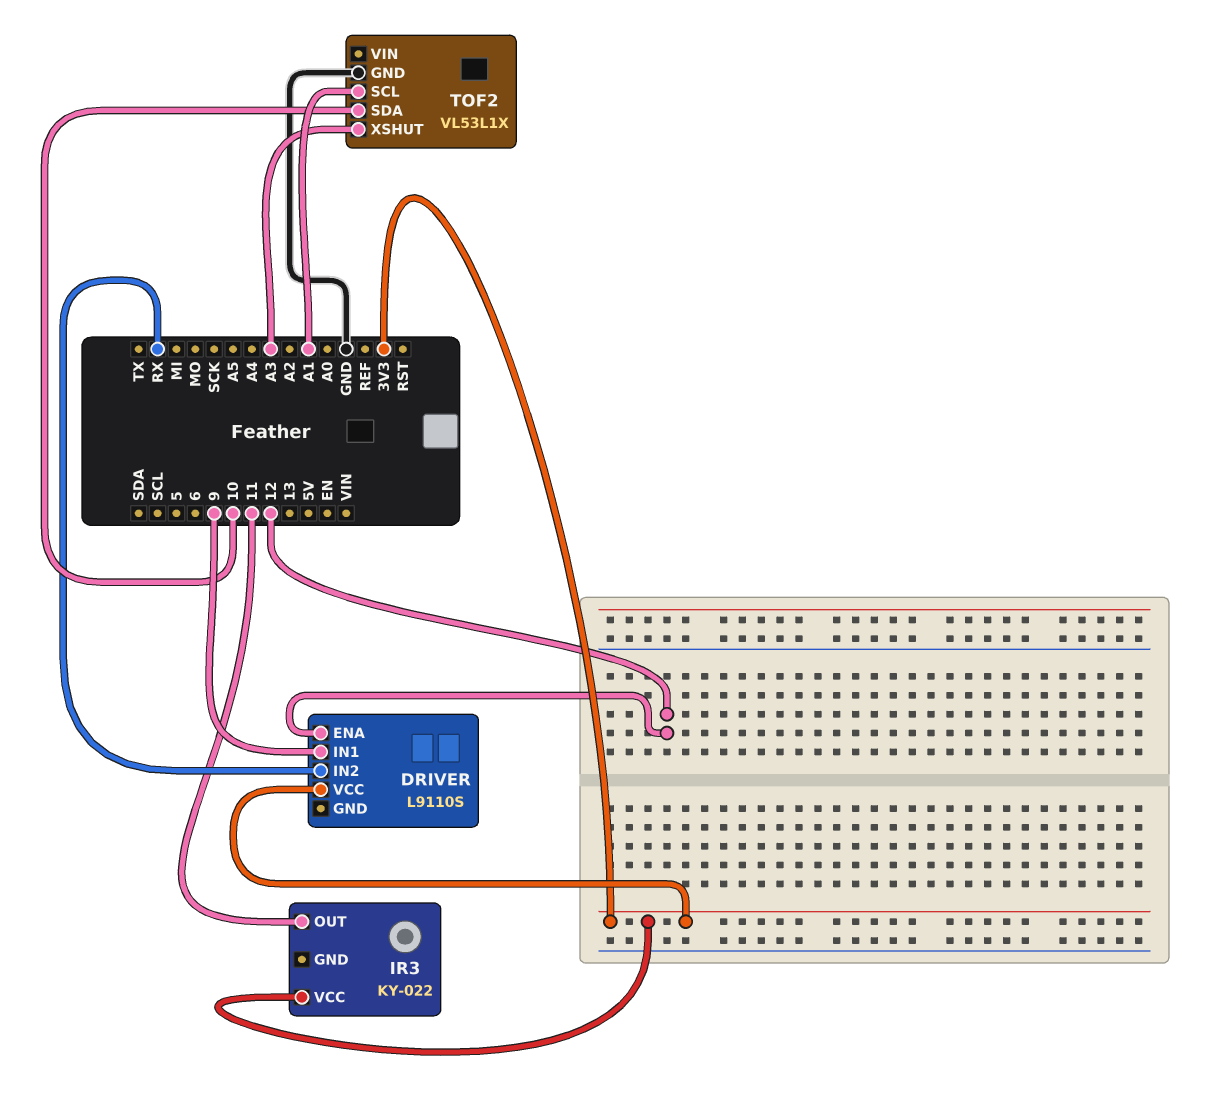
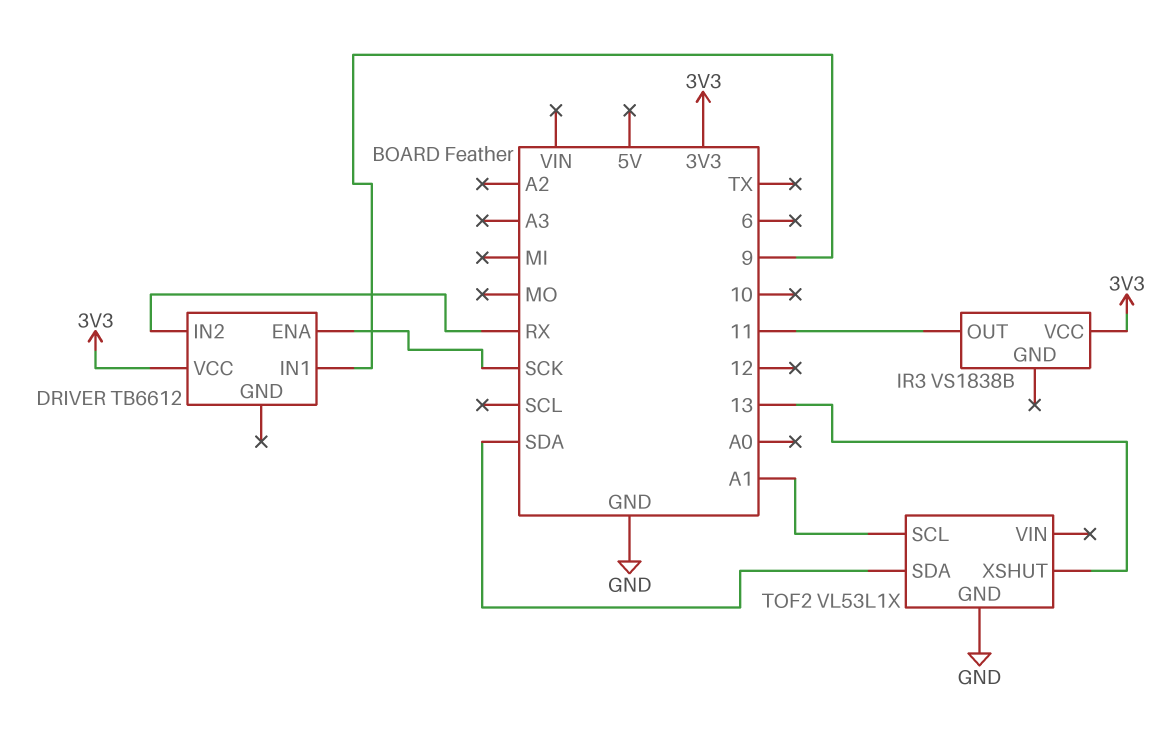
DRIVER: L9110S -> TB6612
DRIVER pin ENA: 12 -> SCK
IR3: KY-022 -> VS1838B
TOF2 pin SDA: 10 -> SDA
TOF2 pin XSHUT: A3 -> 13

